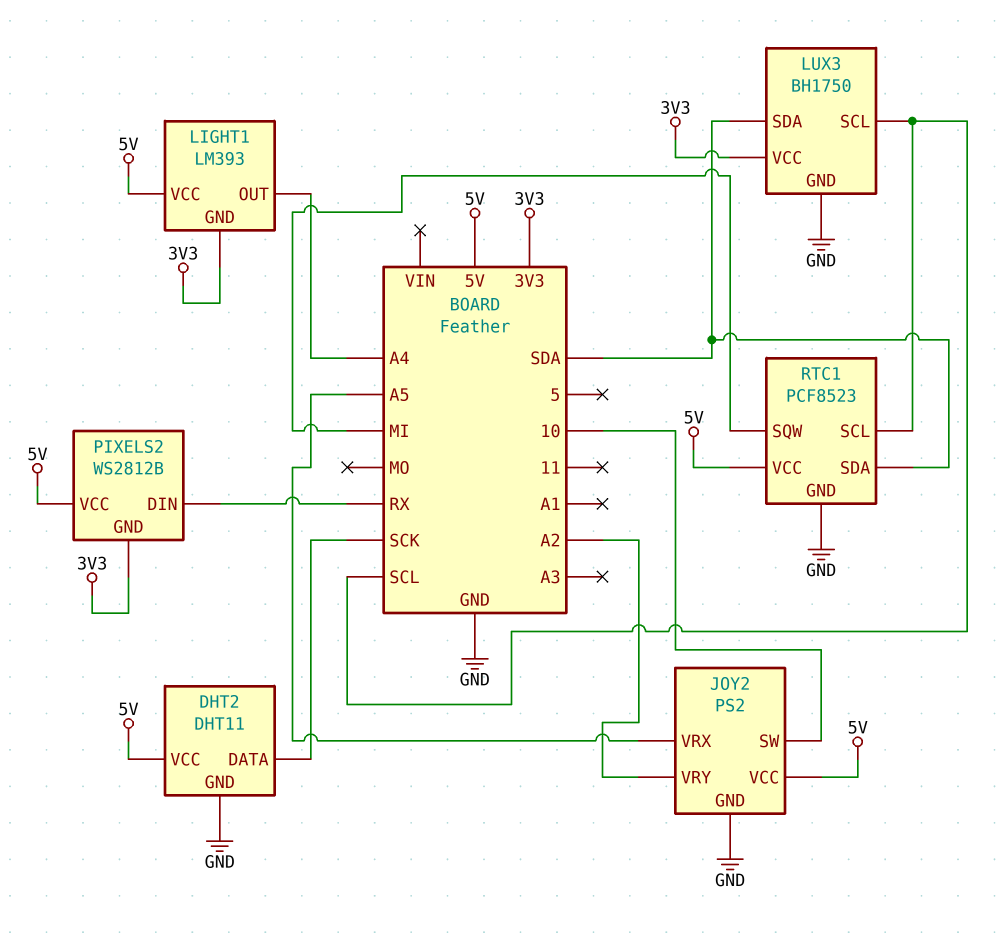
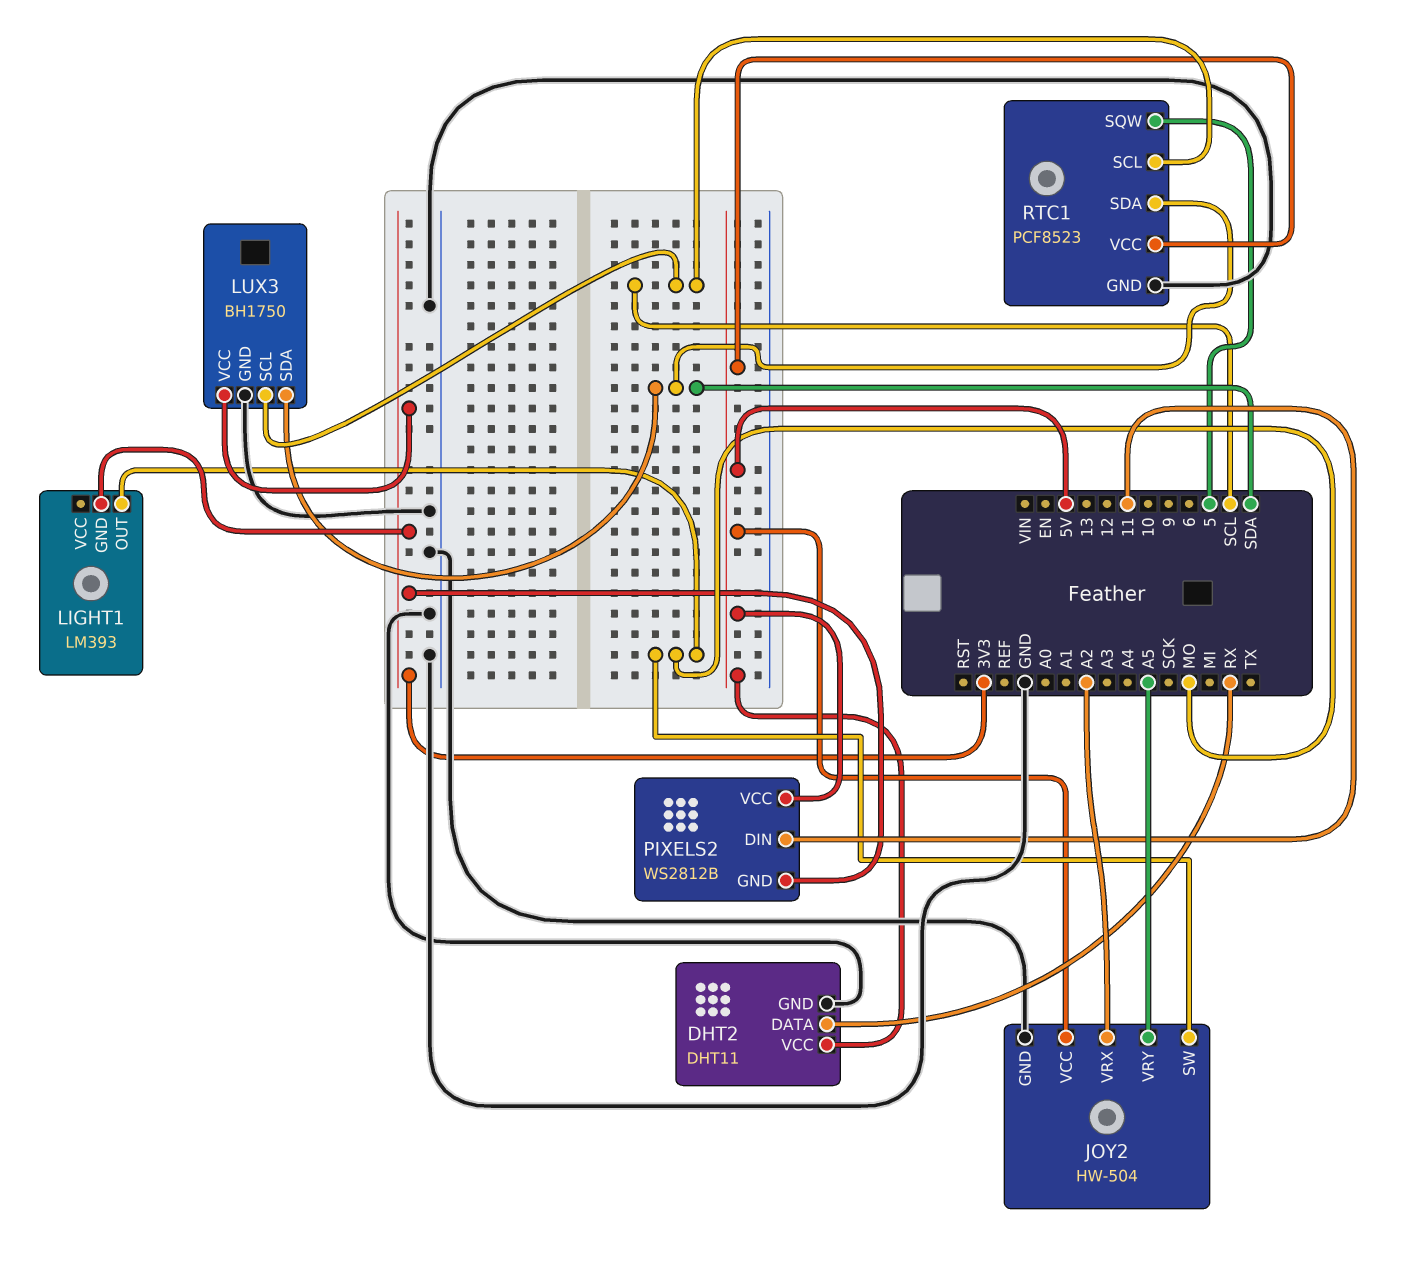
DHT2 pin DATA: SCK -> RX
JOY2: PS2 -> HW-504
JOY2 pin SW: 10 -> MO
JOY2 pin VRX: A5 -> A2
JOY2 pin VRY: A2 -> A5
LIGHT1 pin OUT: A4 -> MO
LIGHT1 pin VCC: 5V -> none
PIXELS2 pin DIN: RX -> 11
RTC1 pin SQW: MI -> 5

